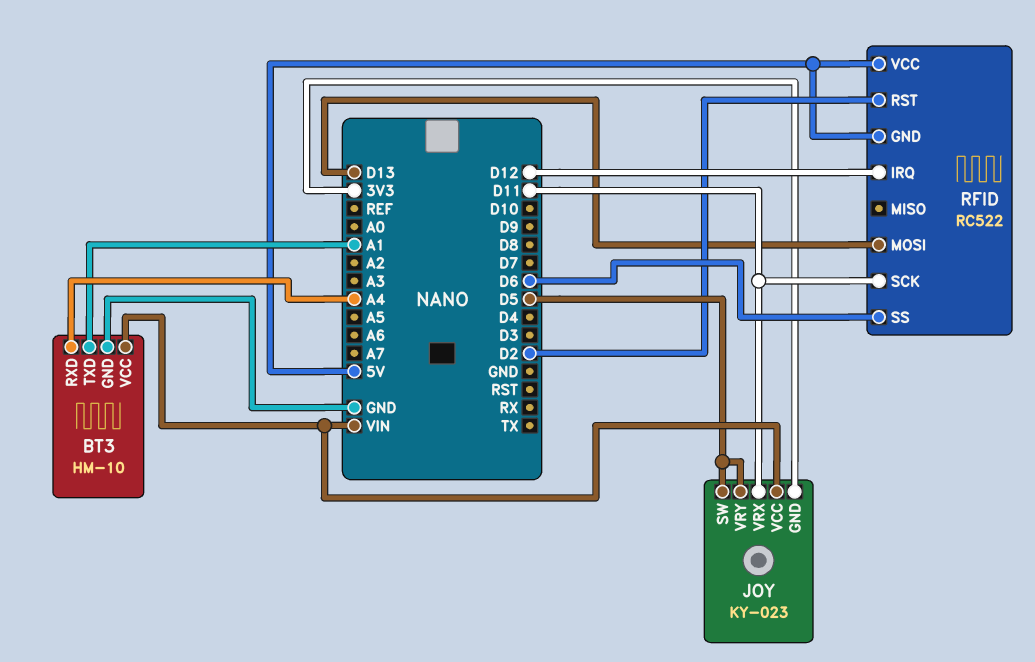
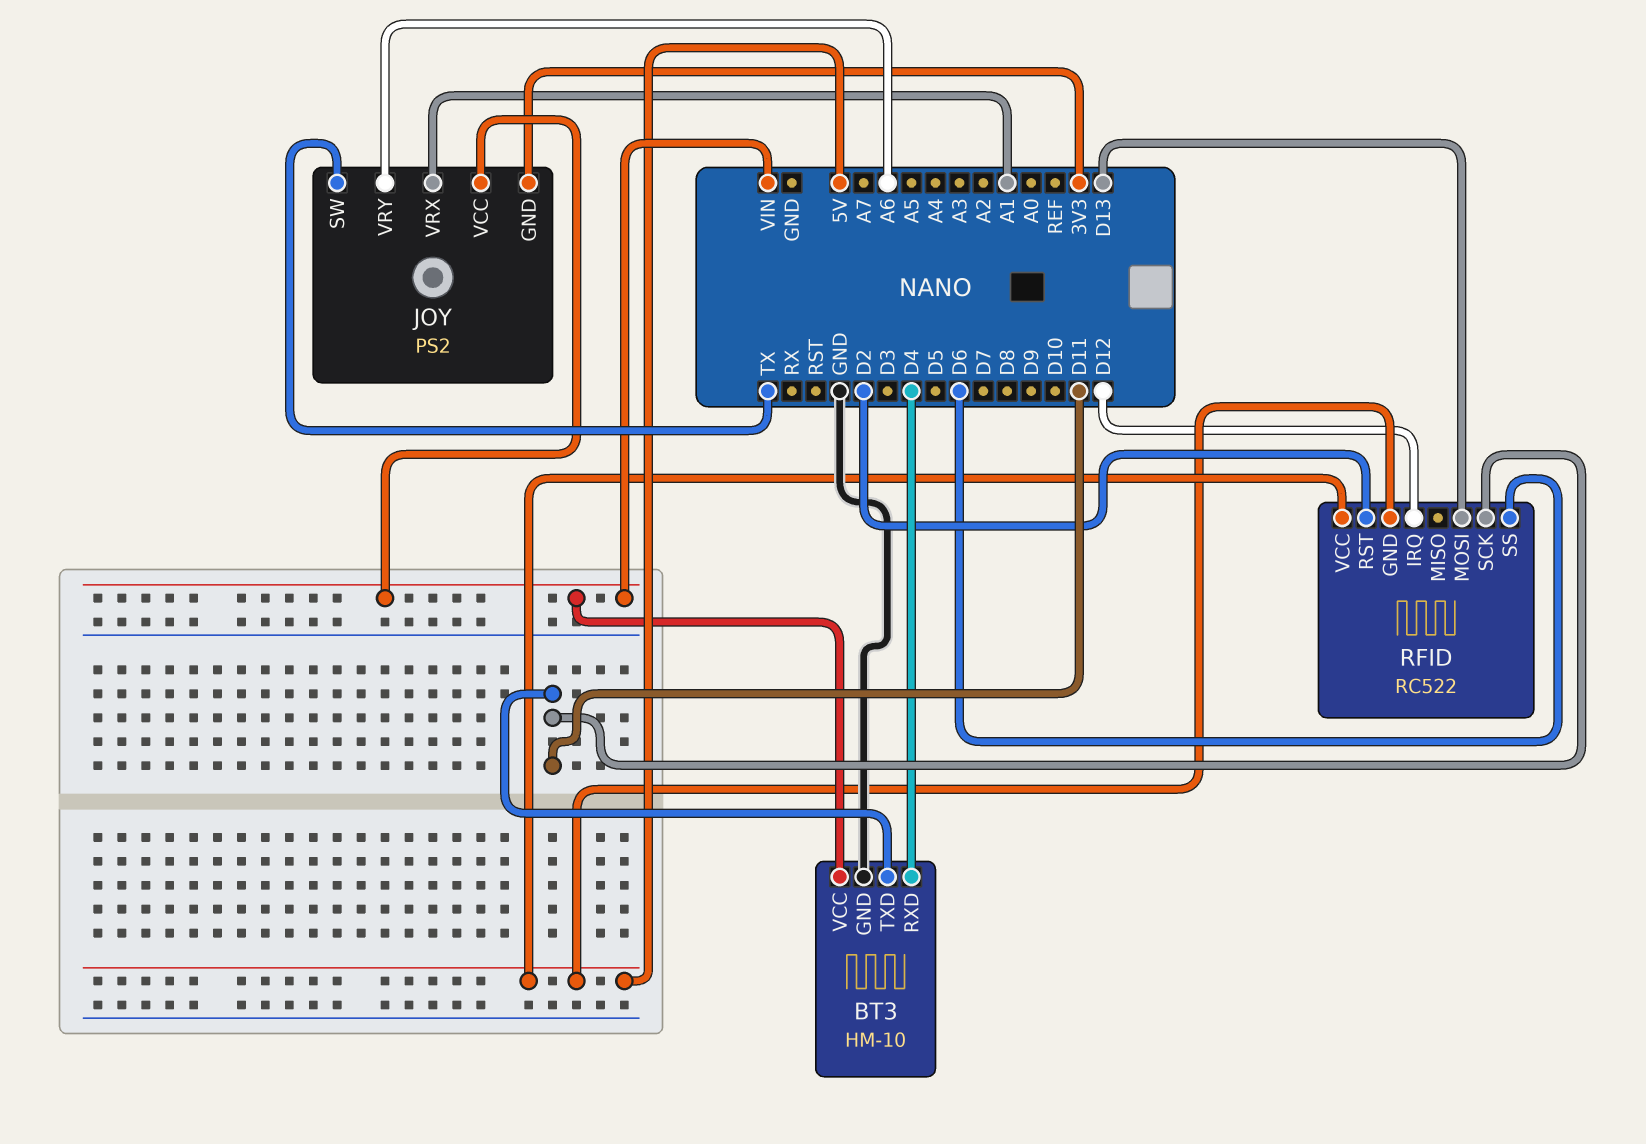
BT3 pin RXD: A4 -> D4
BT3 pin TXD: A1 -> D11
JOY: KY-023 -> PS2
JOY pin SW: D5 -> TX
JOY pin VRX: D11 -> A1
JOY pin VRY: D5 -> A6

